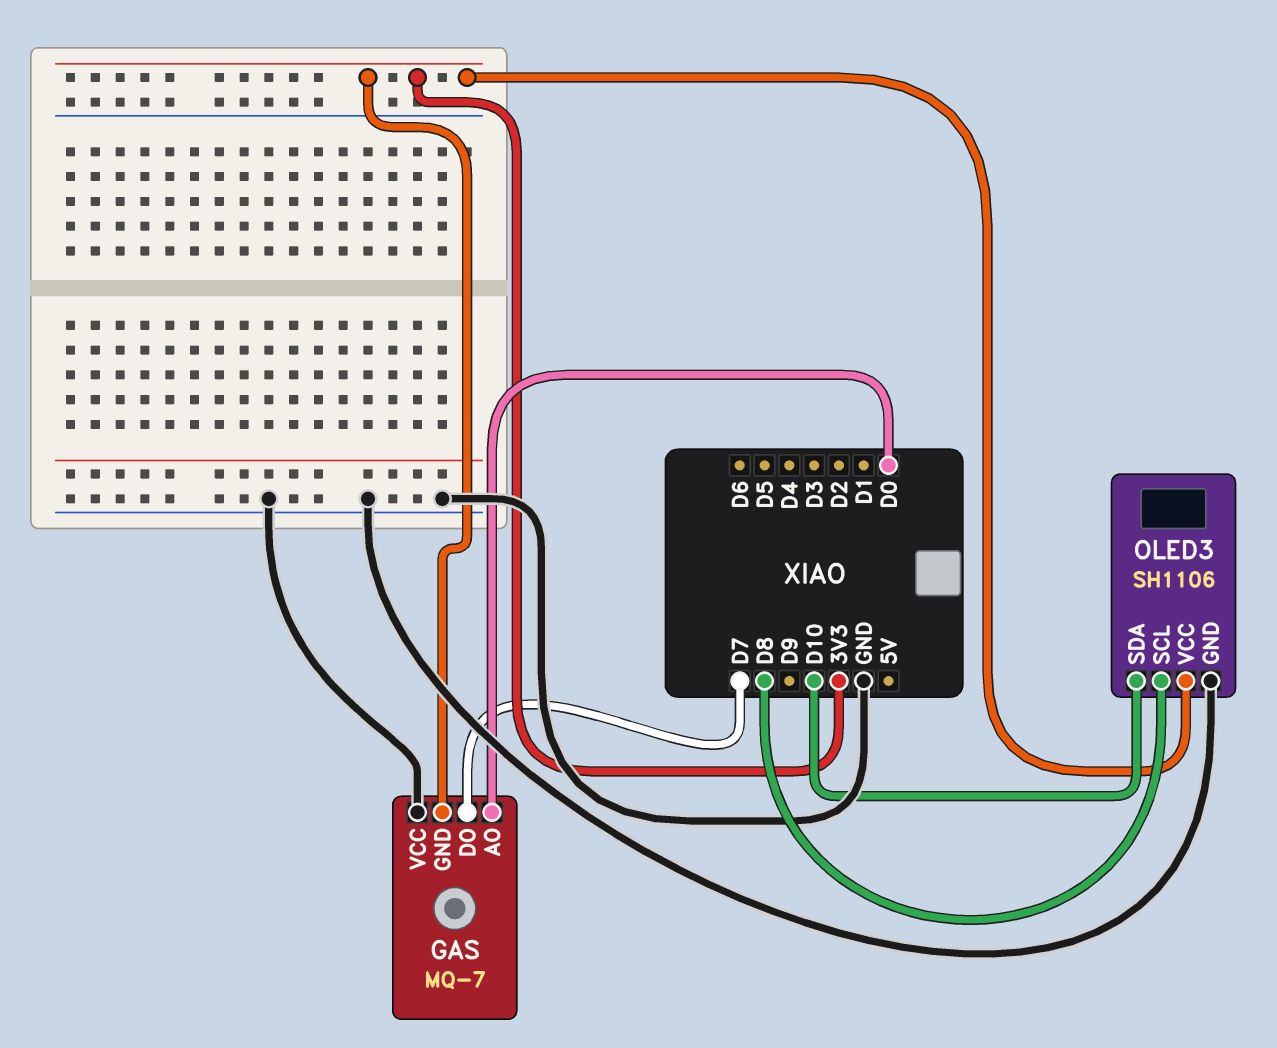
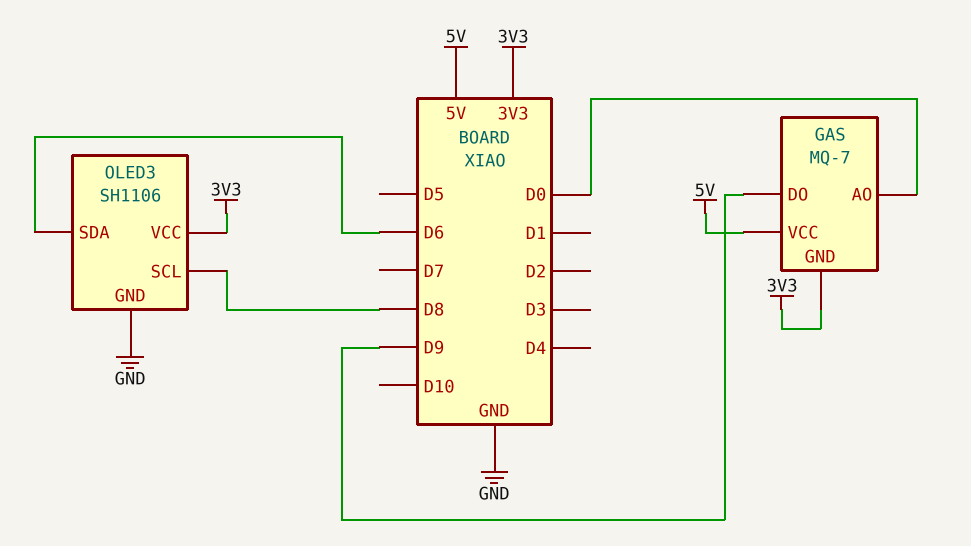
GAS pin DO: D7 -> D9
GAS pin VCC: GND -> 5V
OLED3 pin SDA: D10 -> D6

